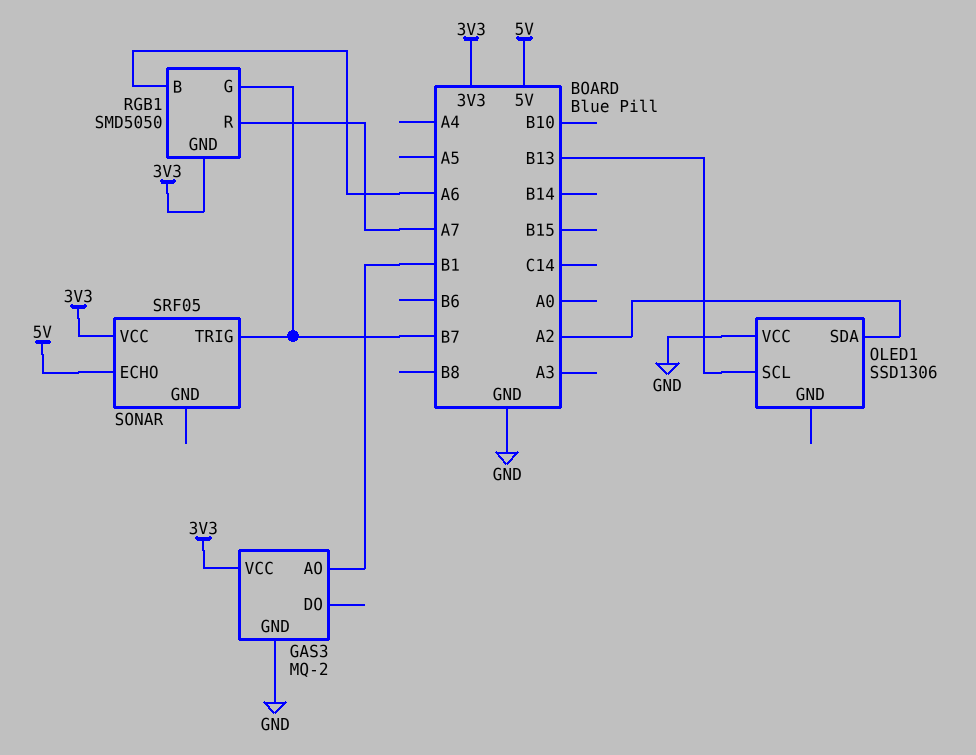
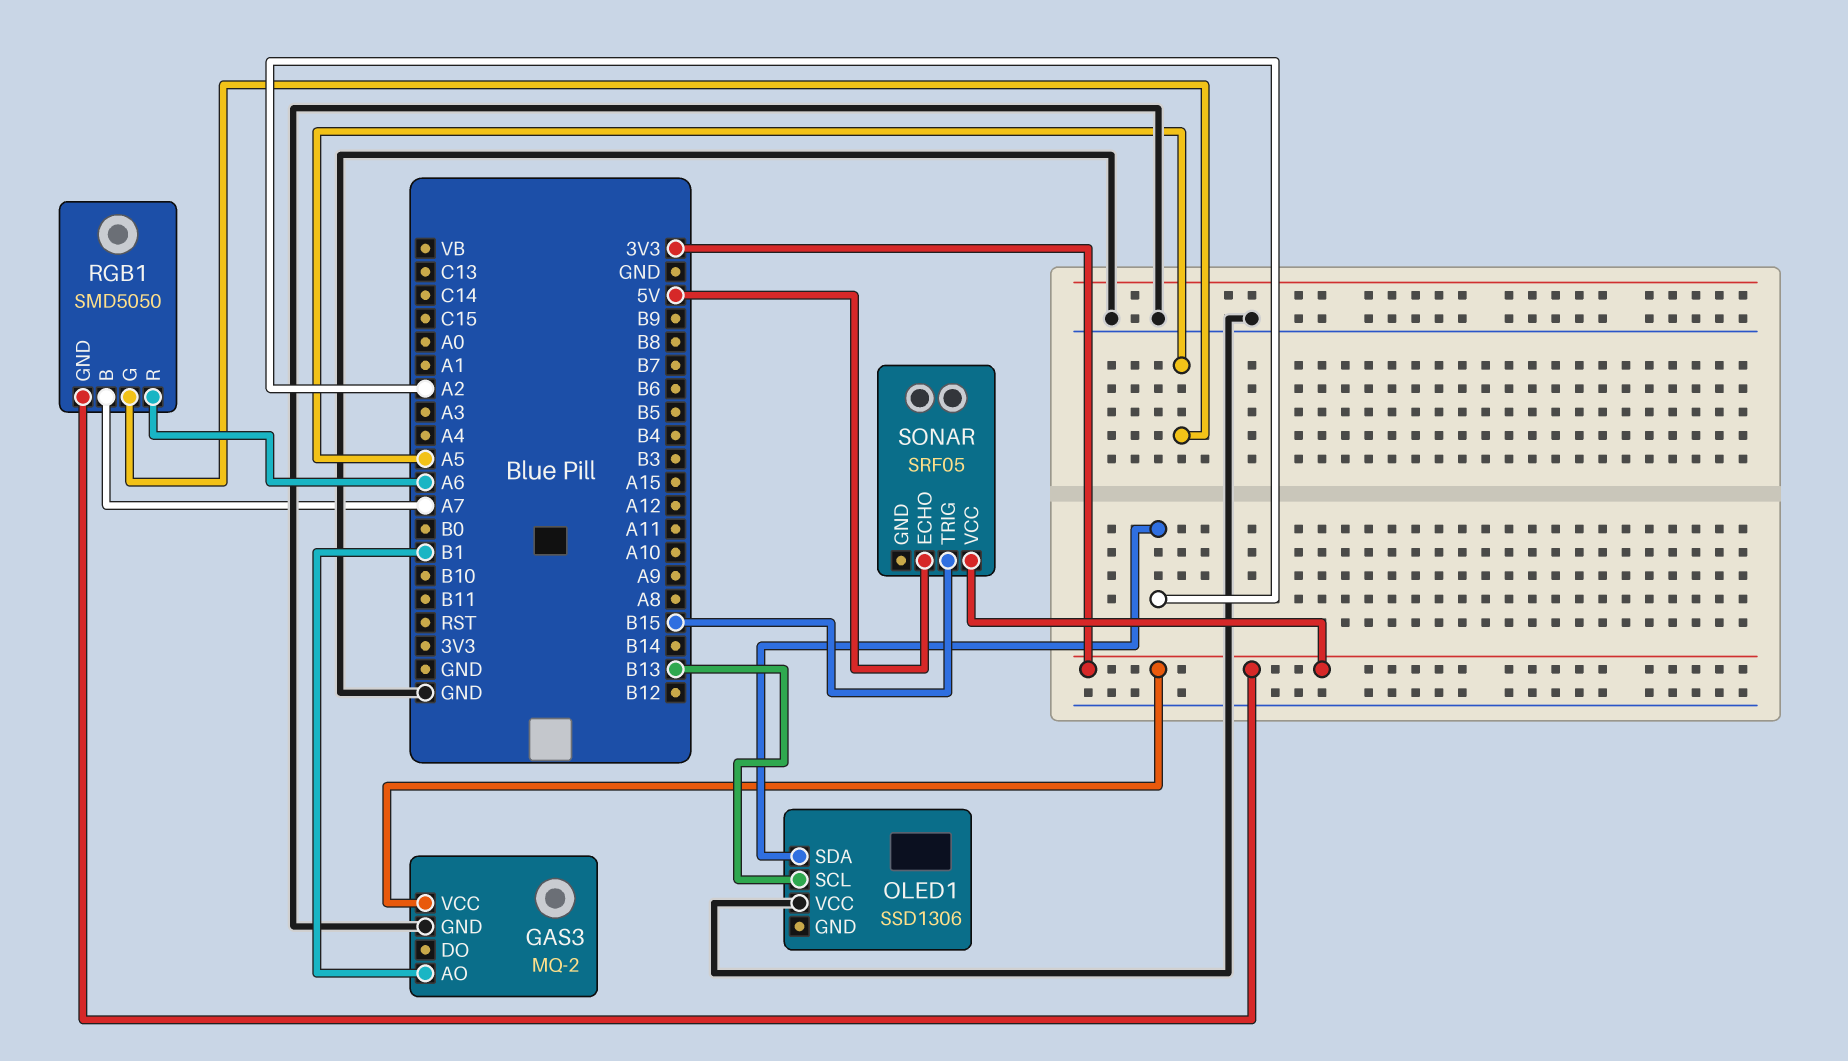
RGB1 pin B: A6 -> A7
RGB1 pin G: B7 -> A5
RGB1 pin R: A7 -> A6
SONAR pin TRIG: B7 -> B15

